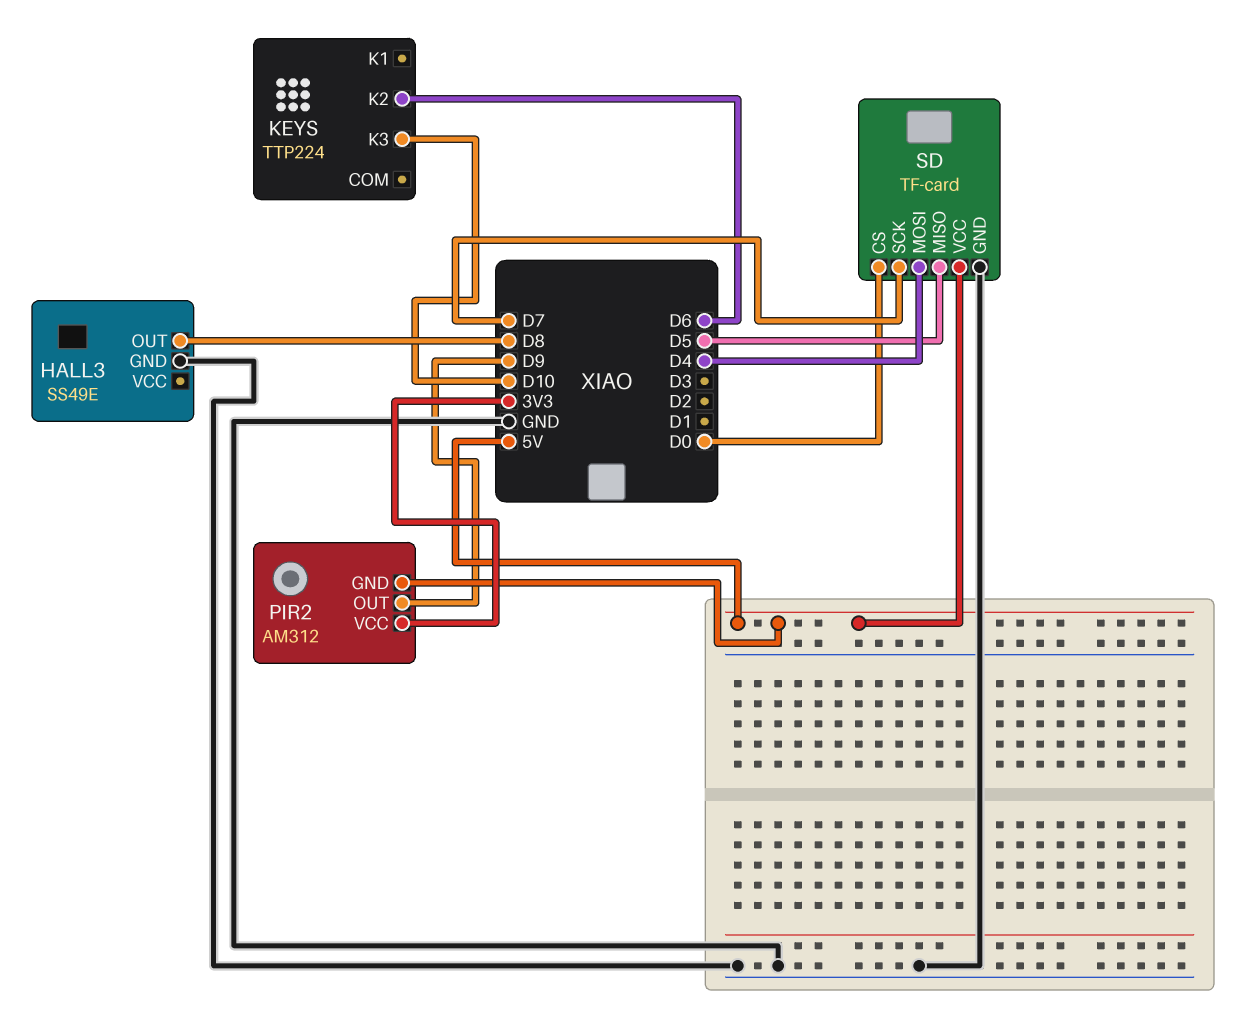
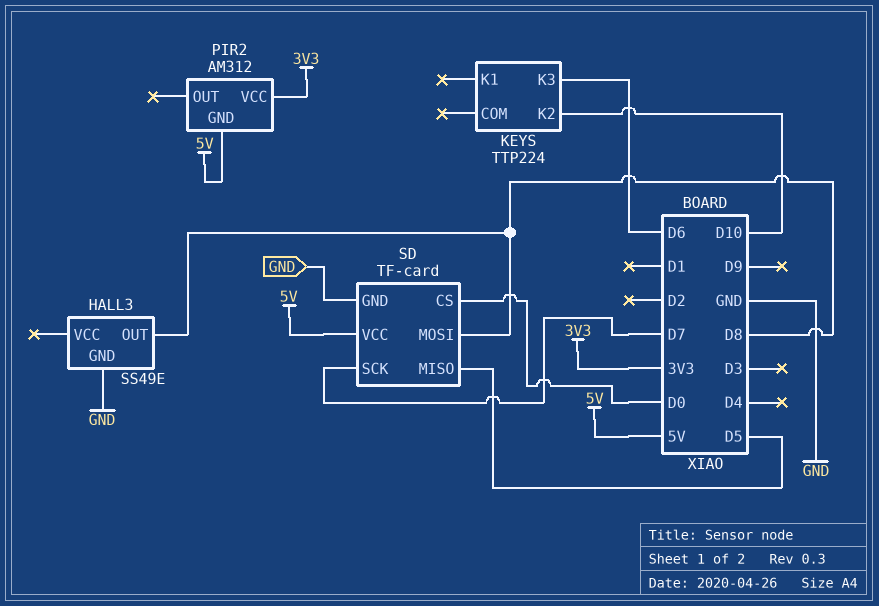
KEYS pin K2: D6 -> D10
KEYS pin K3: D10 -> D6
PIR2 pin OUT: D9 -> none
SD pin MOSI: D4 -> D8

